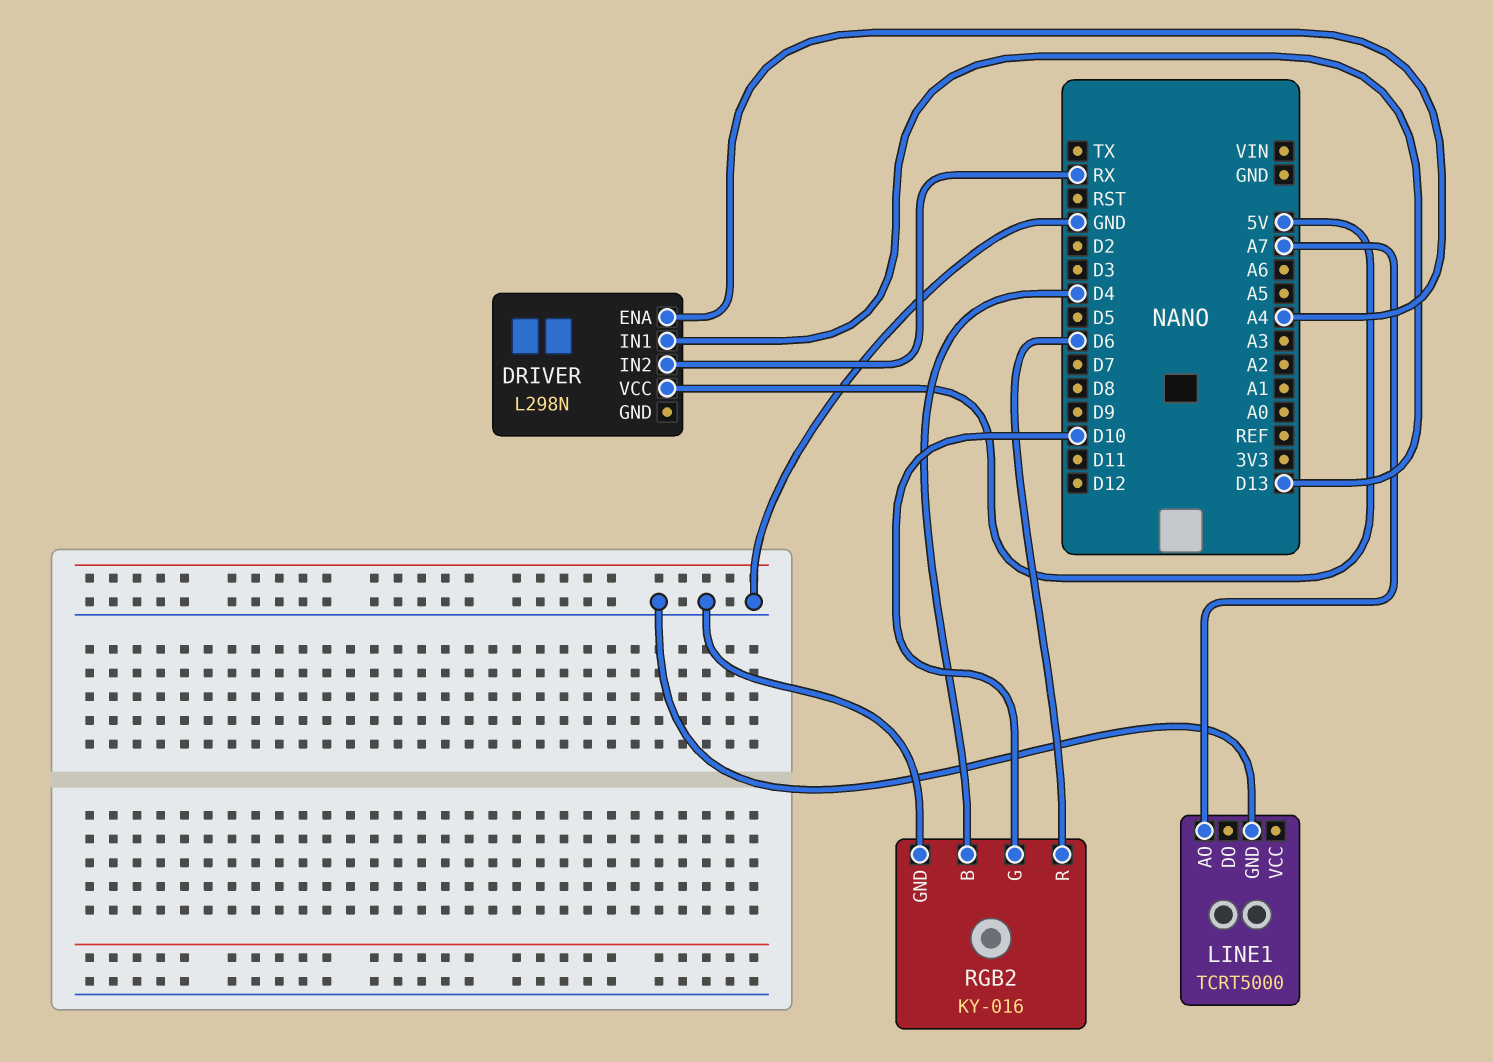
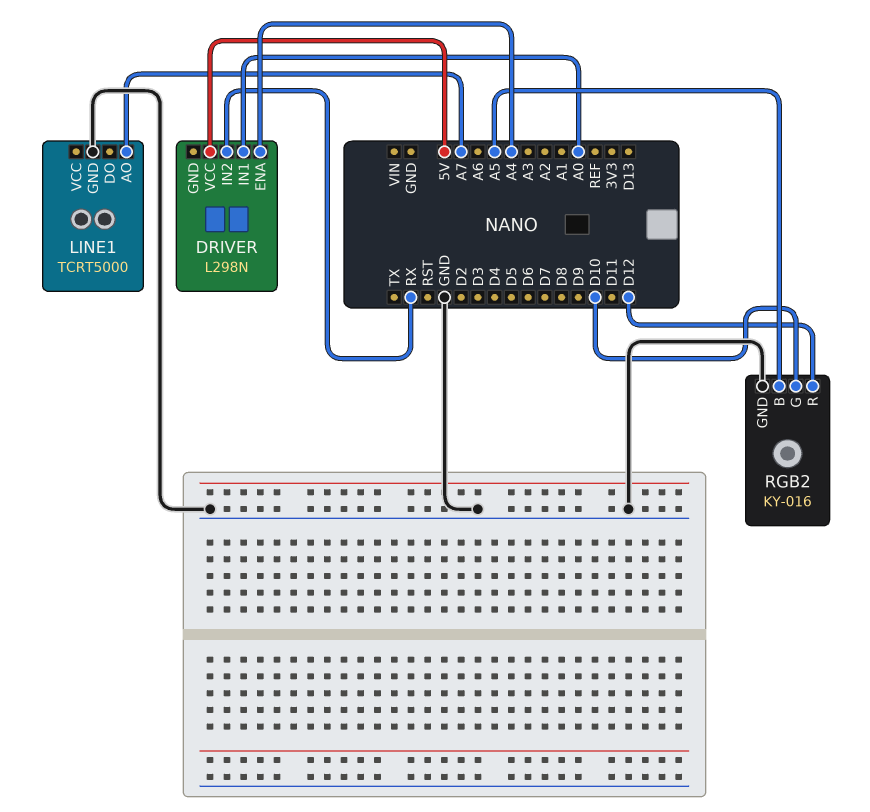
DRIVER pin IN1: D13 -> A0
RGB2 pin B: D4 -> A5
RGB2 pin R: D6 -> D12

